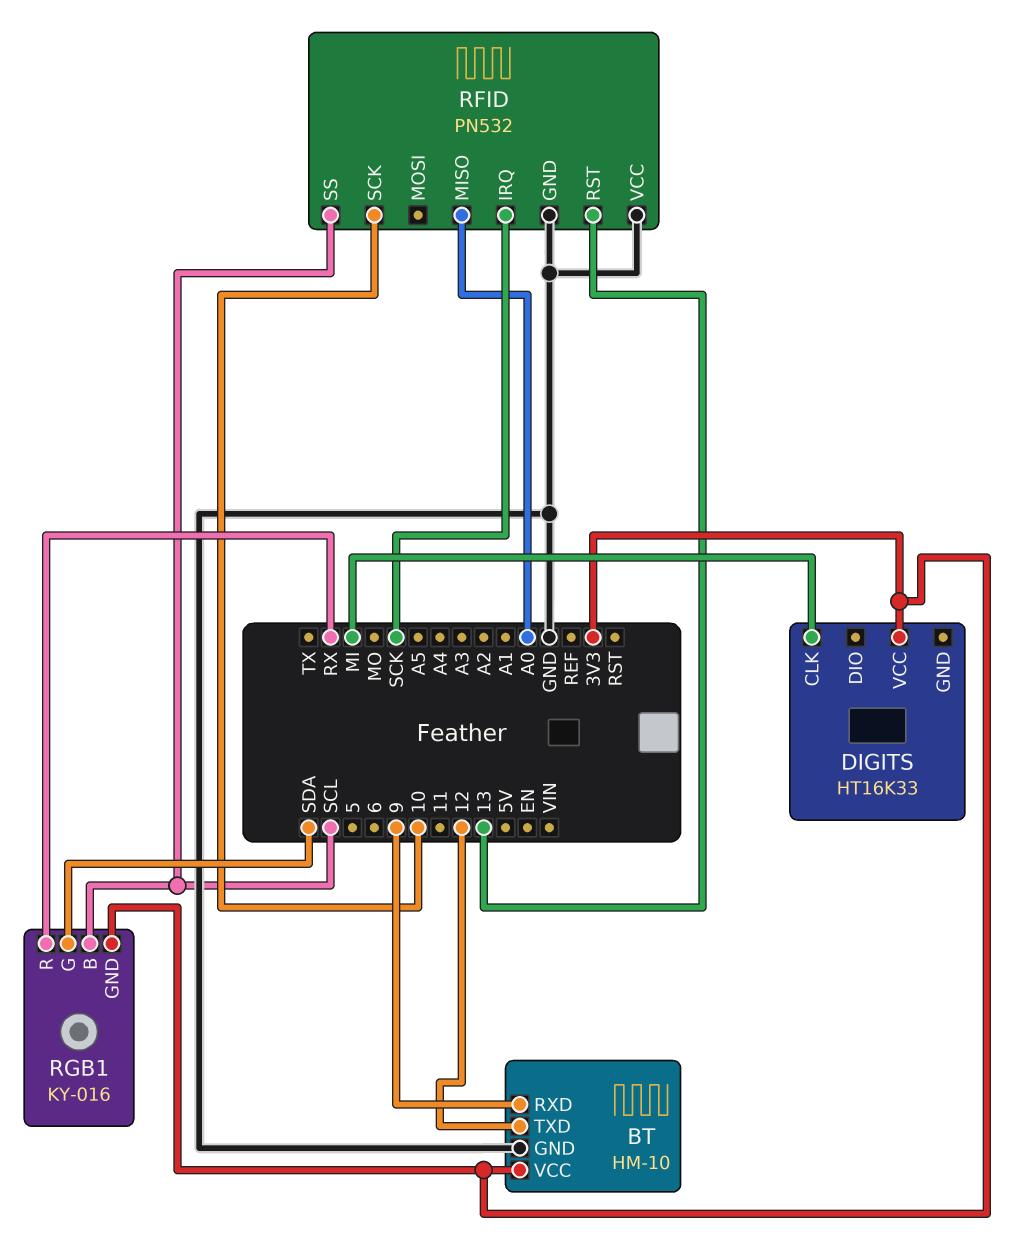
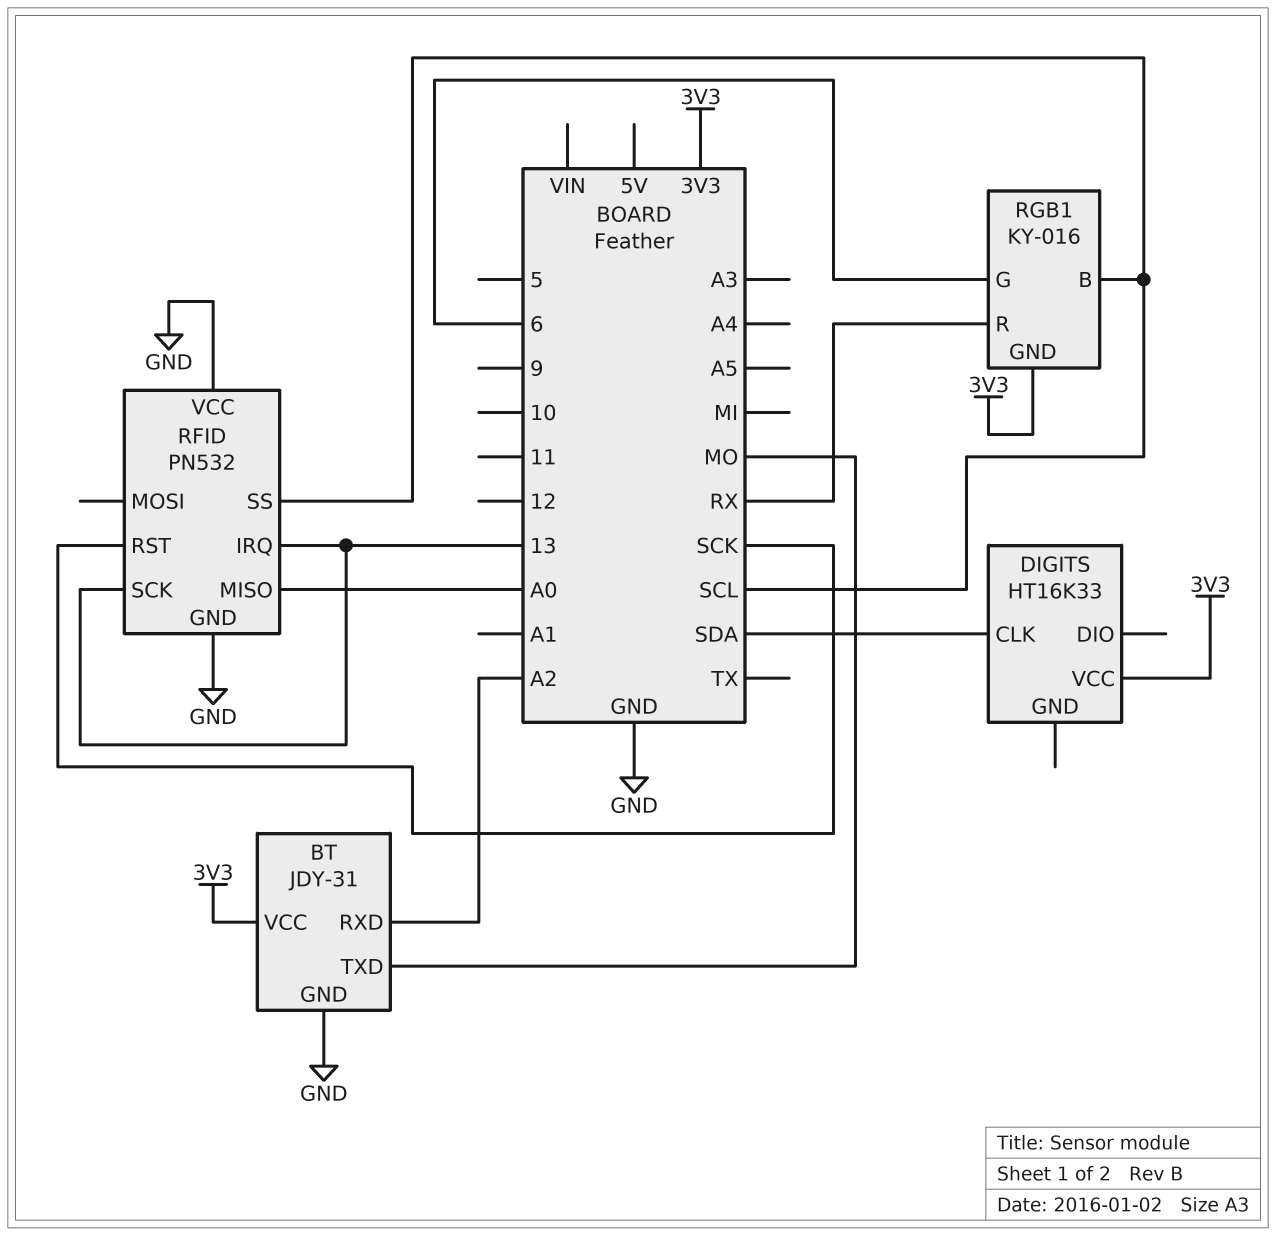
BT: HM-10 -> JDY-31
BT pin RXD: 9 -> A2
BT pin TXD: 12 -> MO
DIGITS pin CLK: MI -> SDA
RFID pin IRQ: SCK -> 13
RFID pin RST: 13 -> SCK
RFID pin SCK: 10 -> 13
RGB1 pin G: SDA -> 6

